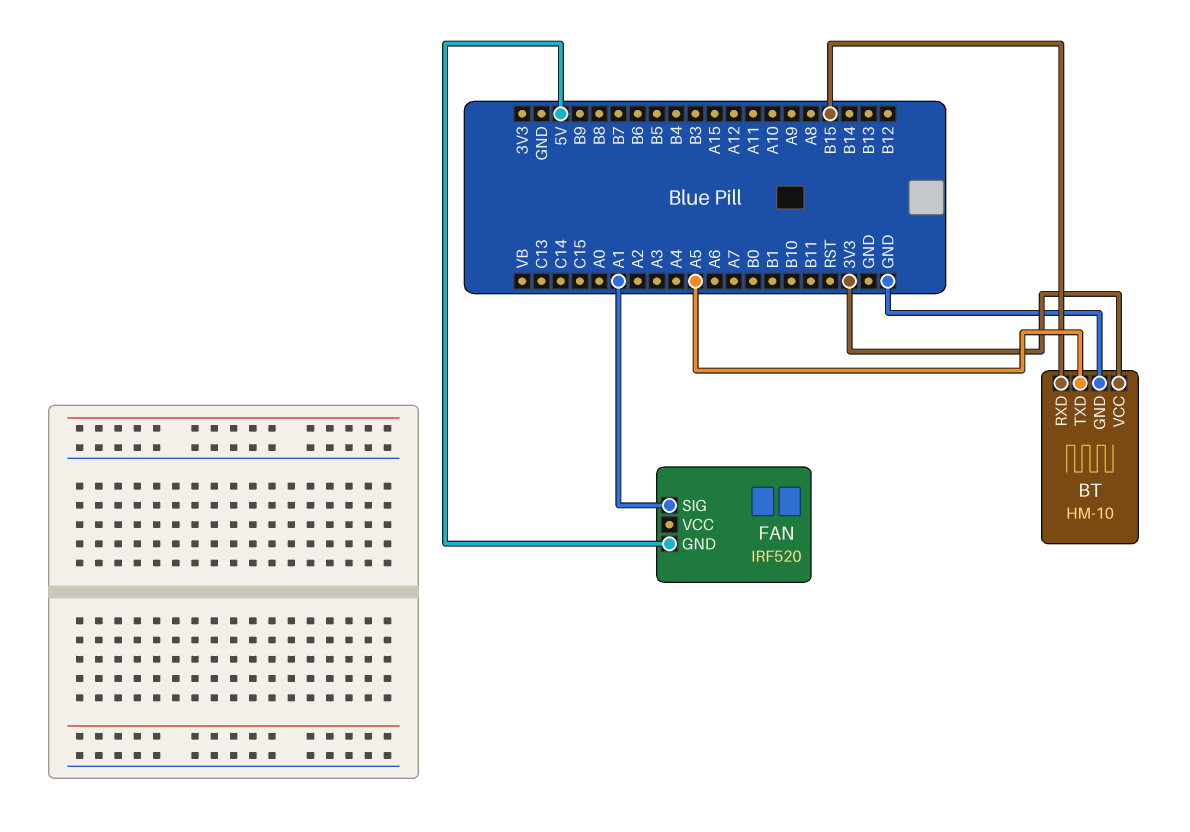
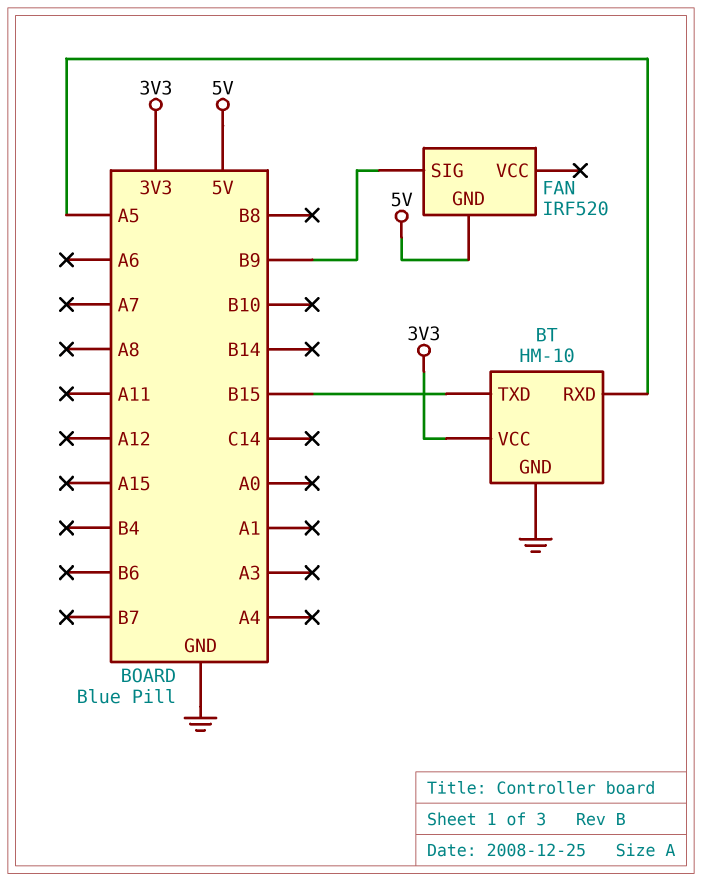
BT pin RXD: B15 -> A5
BT pin TXD: A5 -> B15
FAN pin SIG: A1 -> B9

